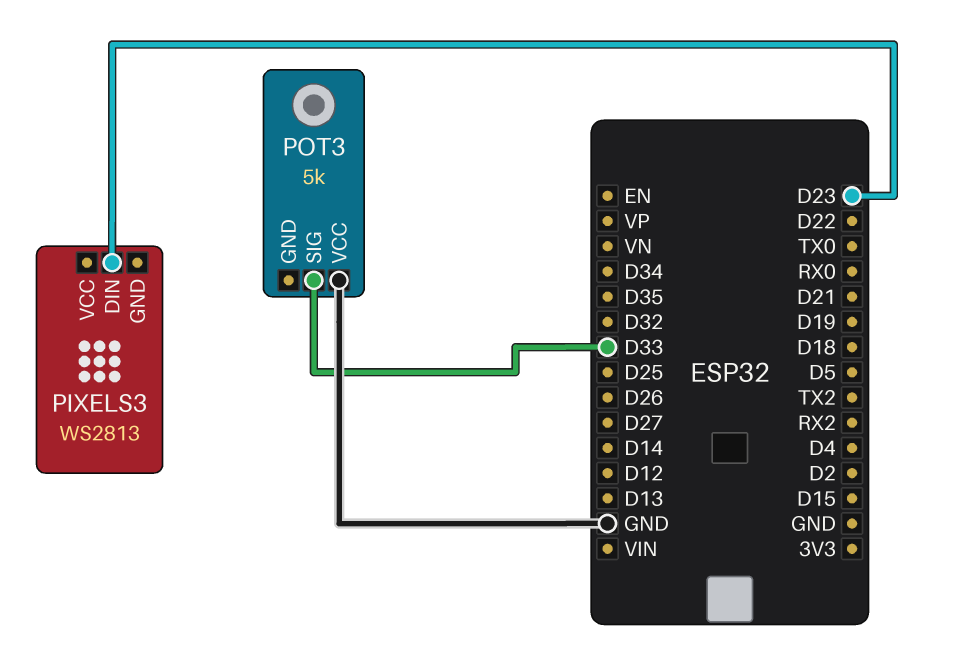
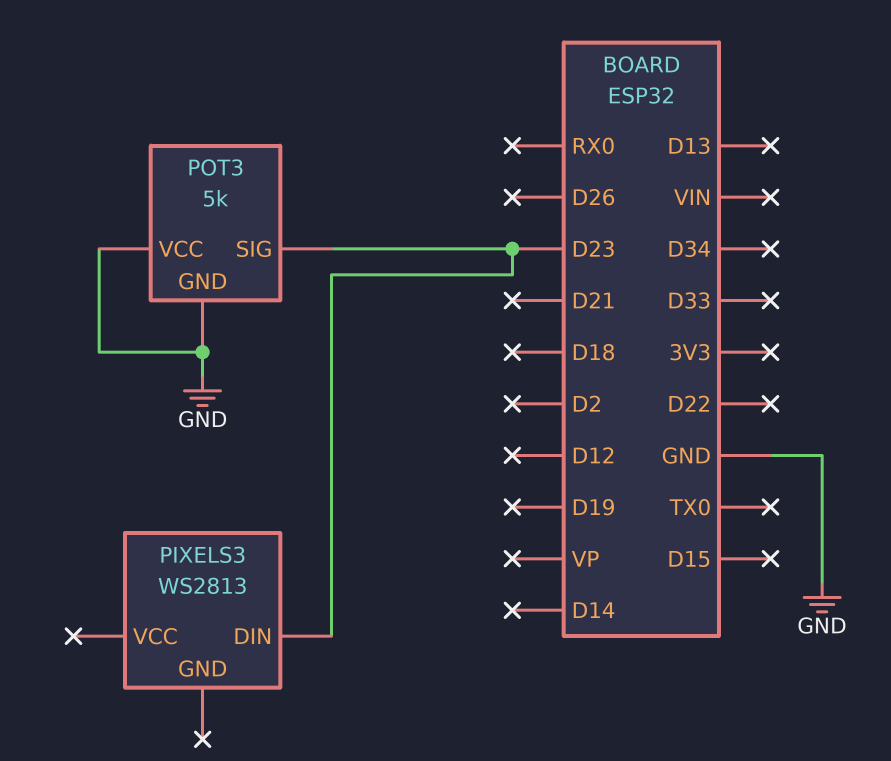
POT3 pin GND: none -> GND
POT3 pin SIG: D33 -> D23

